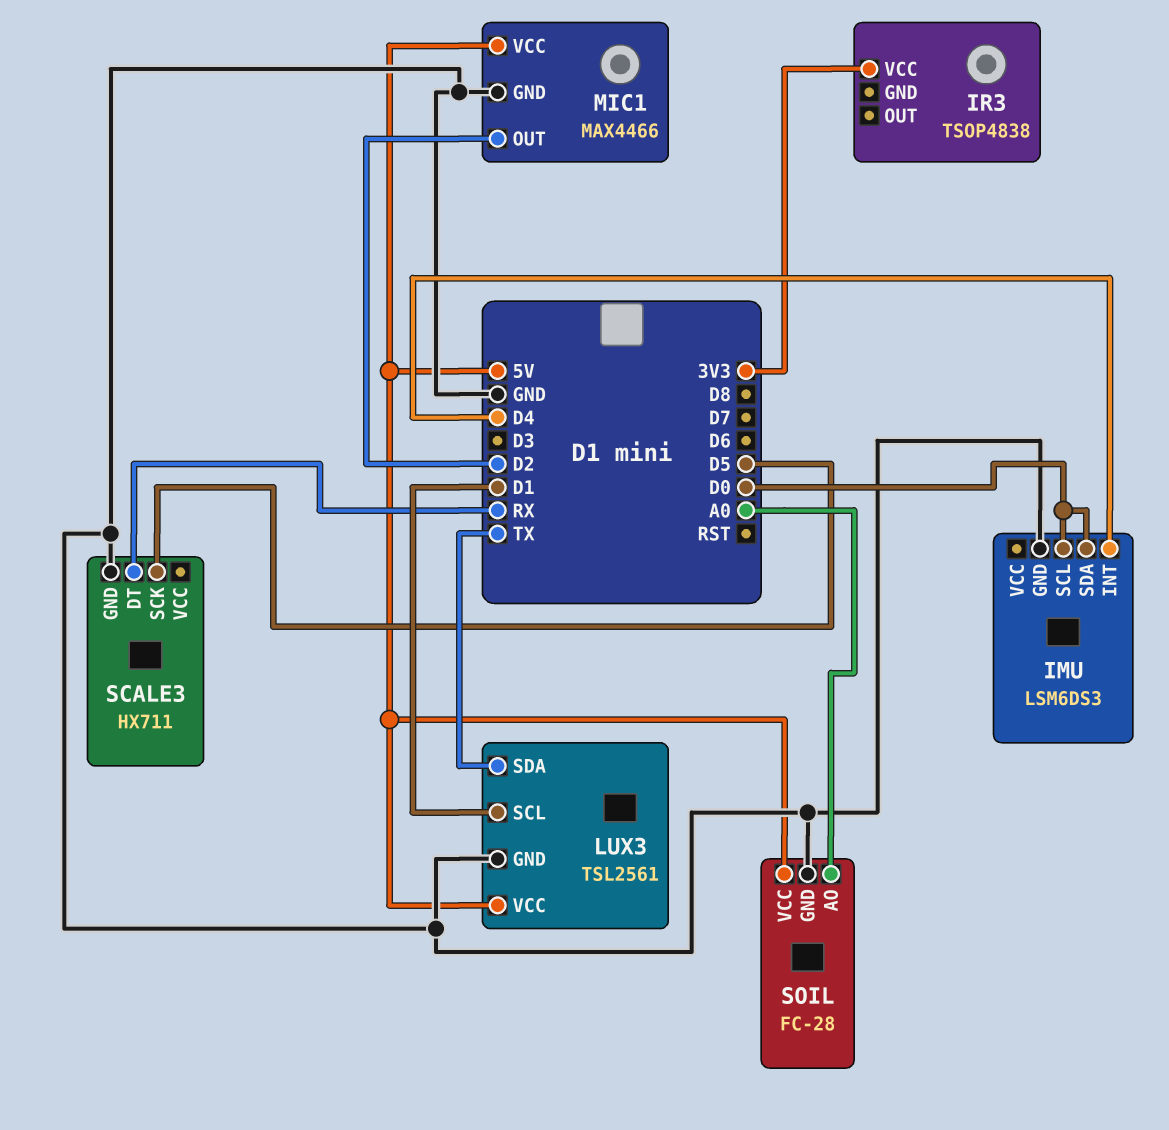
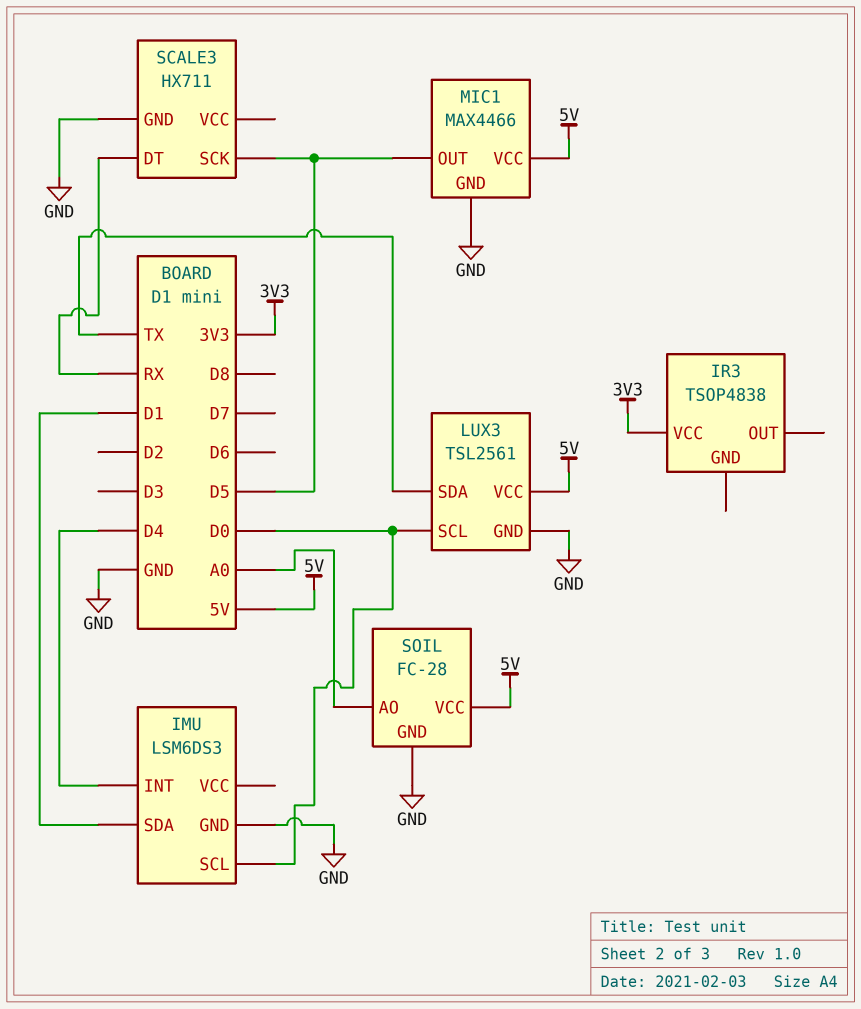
IMU pin SDA: D0 -> D1
LUX3 pin SCL: D1 -> D0
MIC1 pin OUT: D2 -> D5

